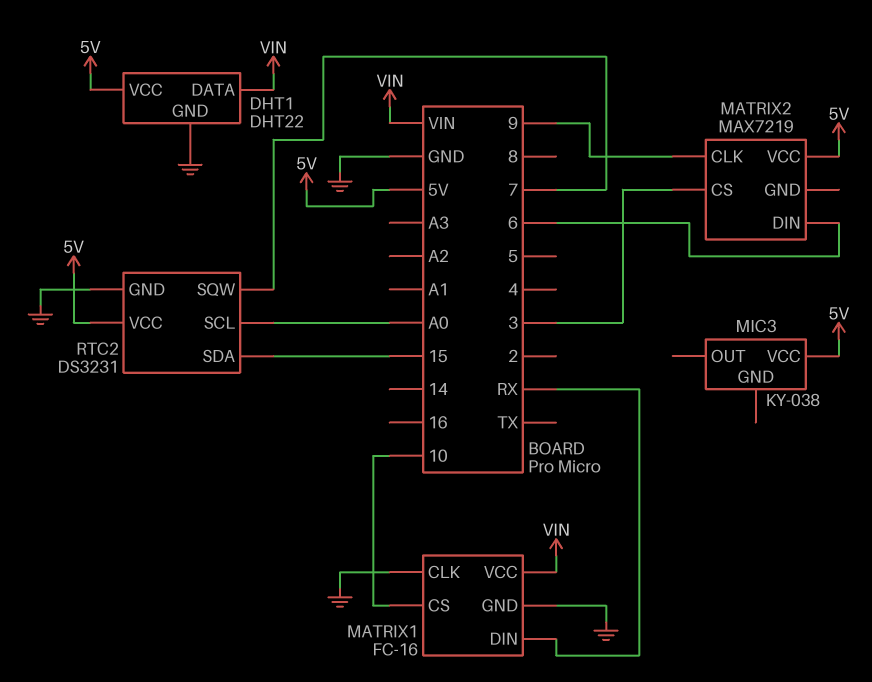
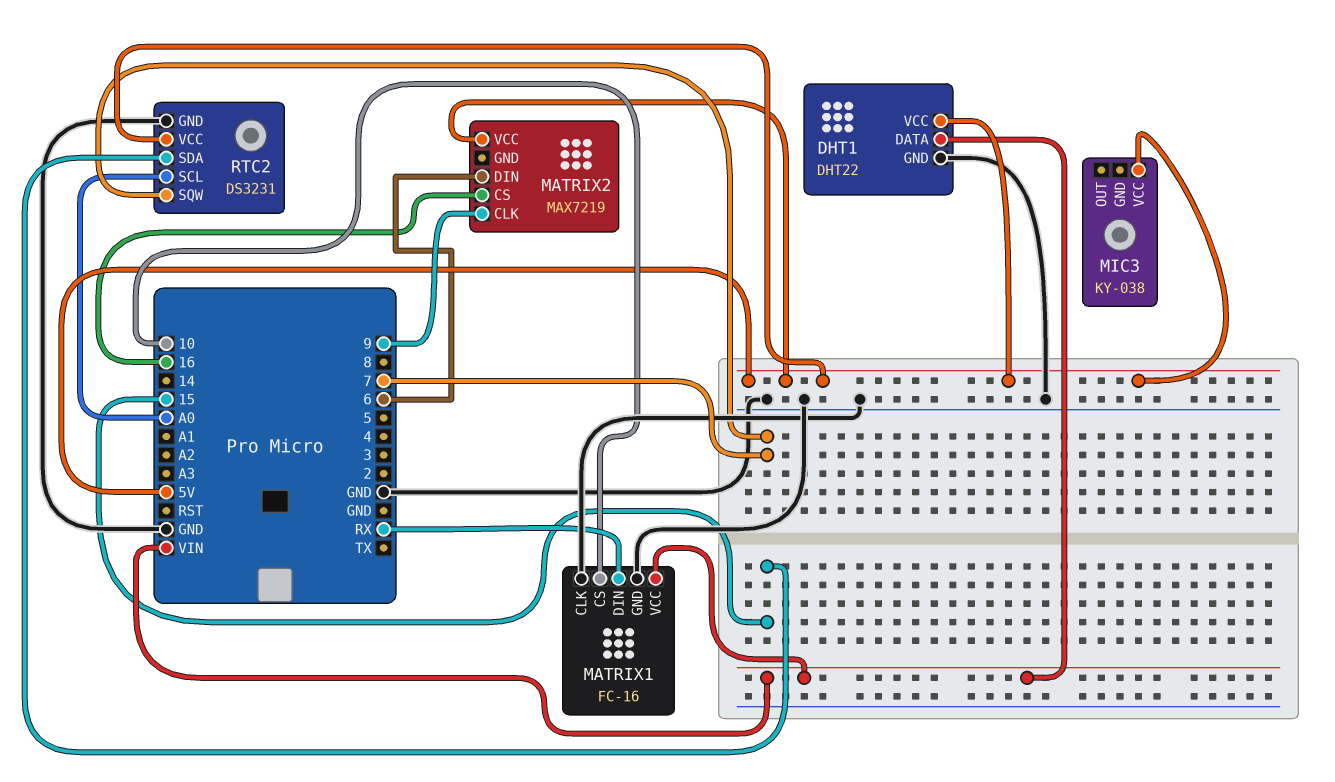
MATRIX2 pin CS: 3 -> 16

